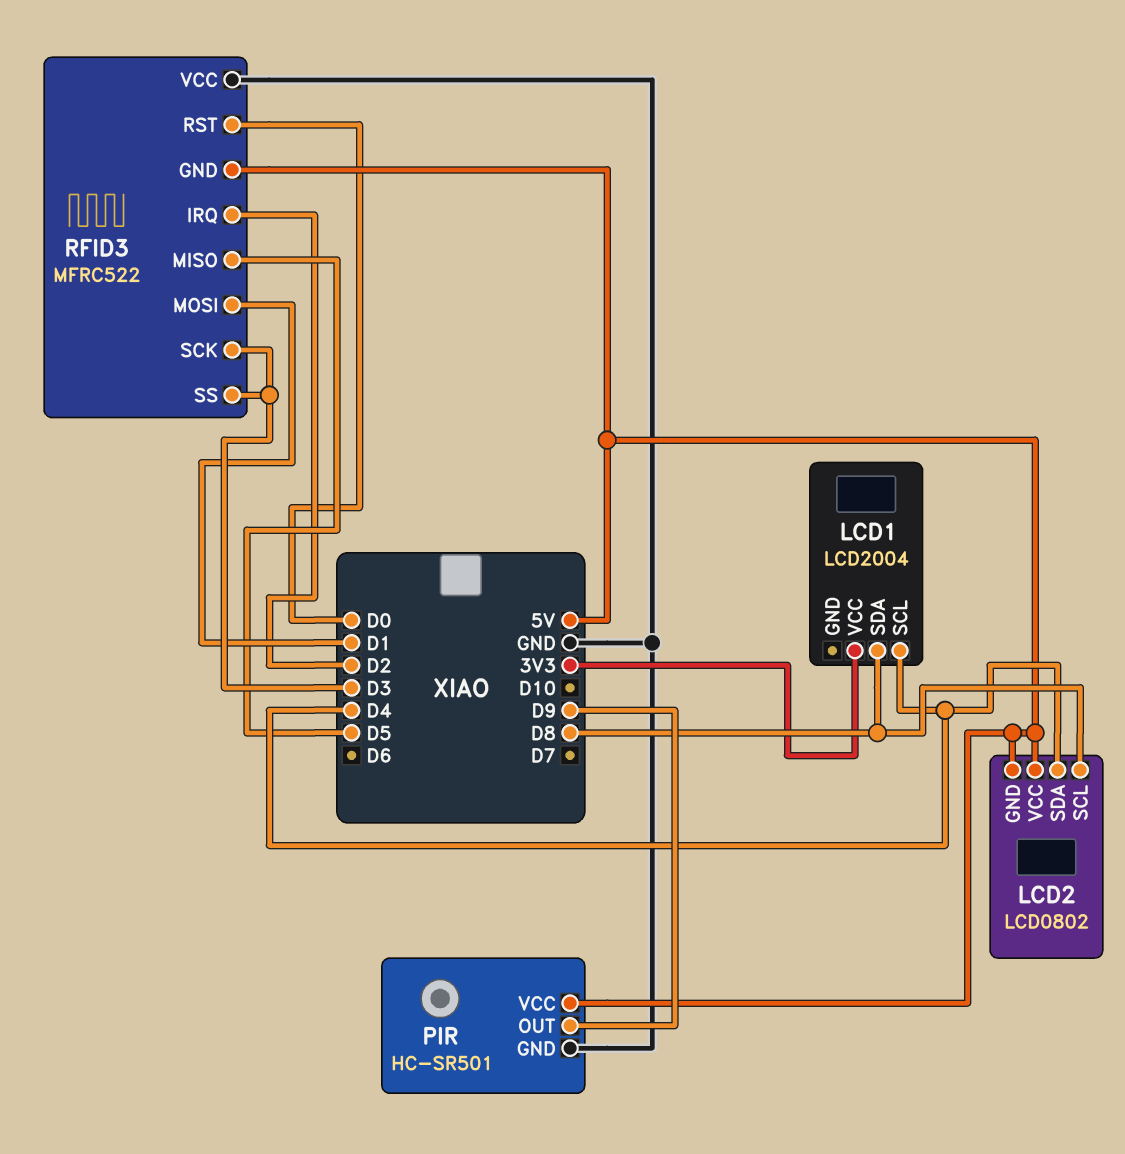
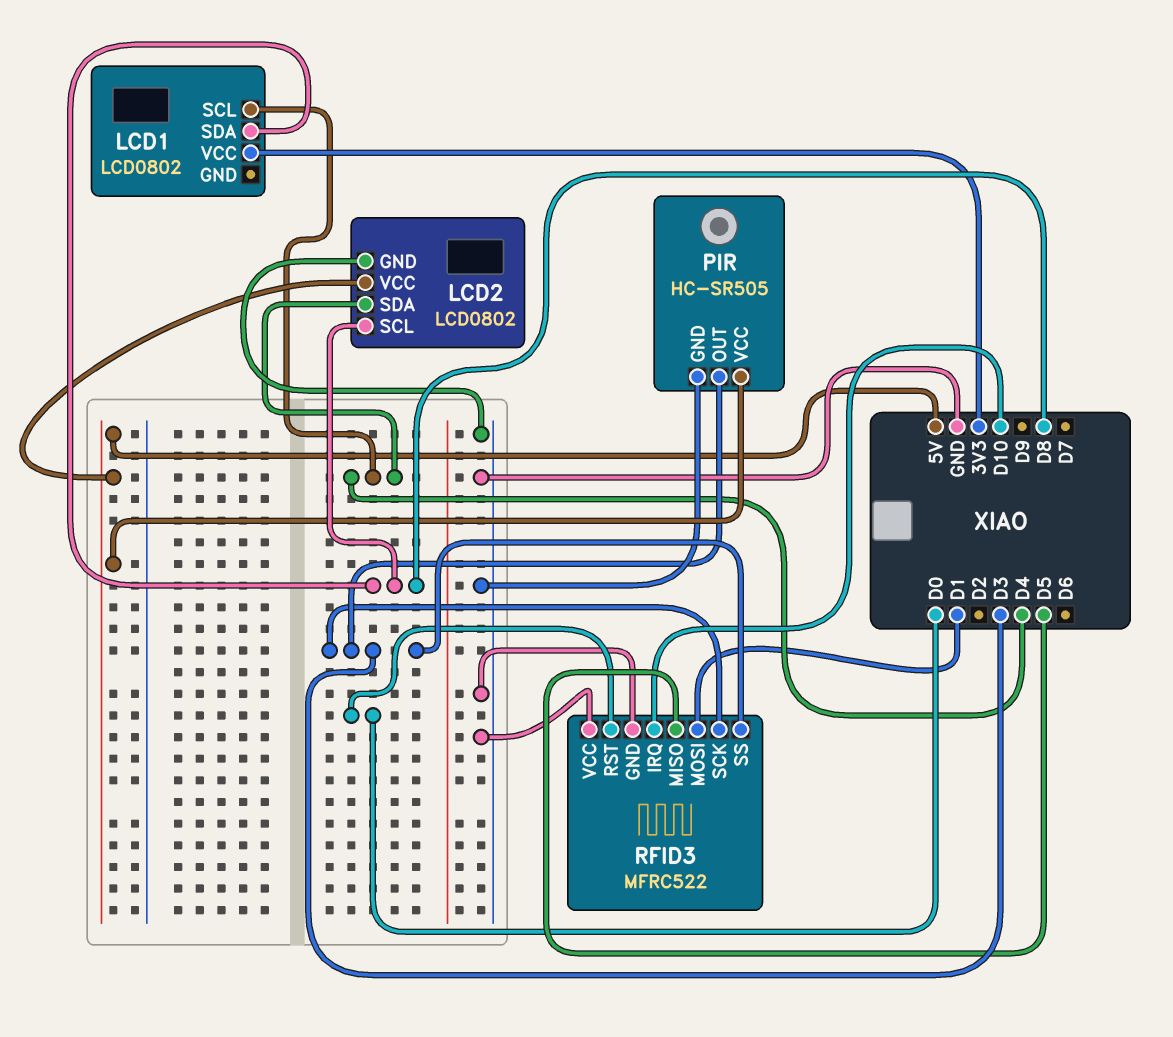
LCD1: LCD2004 -> LCD0802
LCD2 pin GND: 5V -> GND
PIR: HC-SR501 -> HC-SR505
PIR pin OUT: D9 -> D3
RFID3 pin GND: 5V -> GND
RFID3 pin IRQ: D2 -> D10

